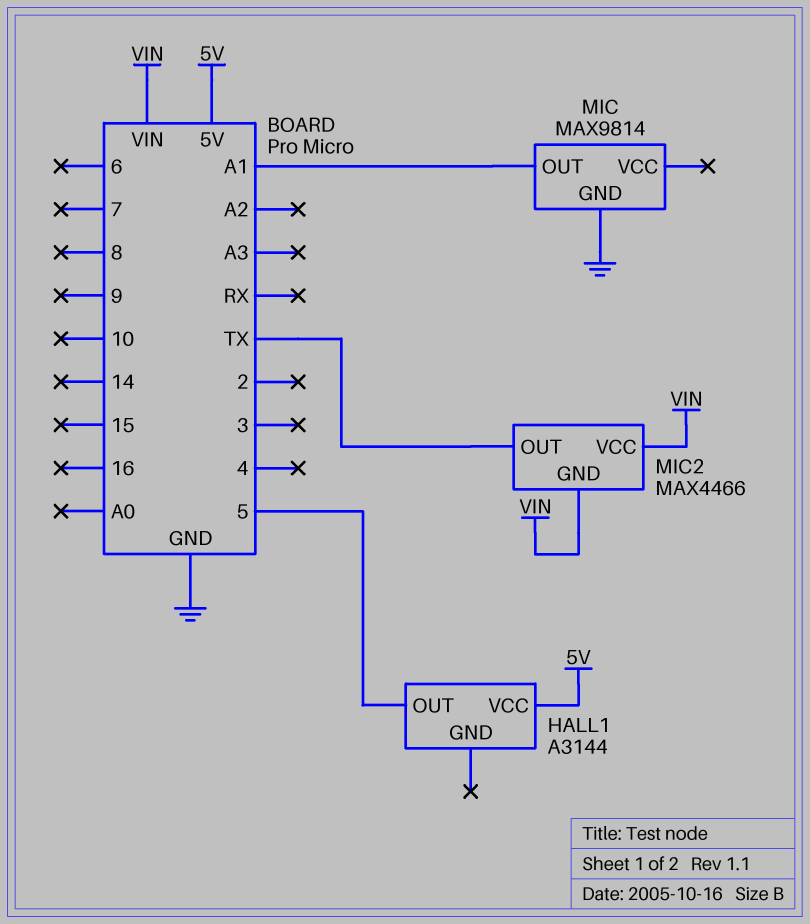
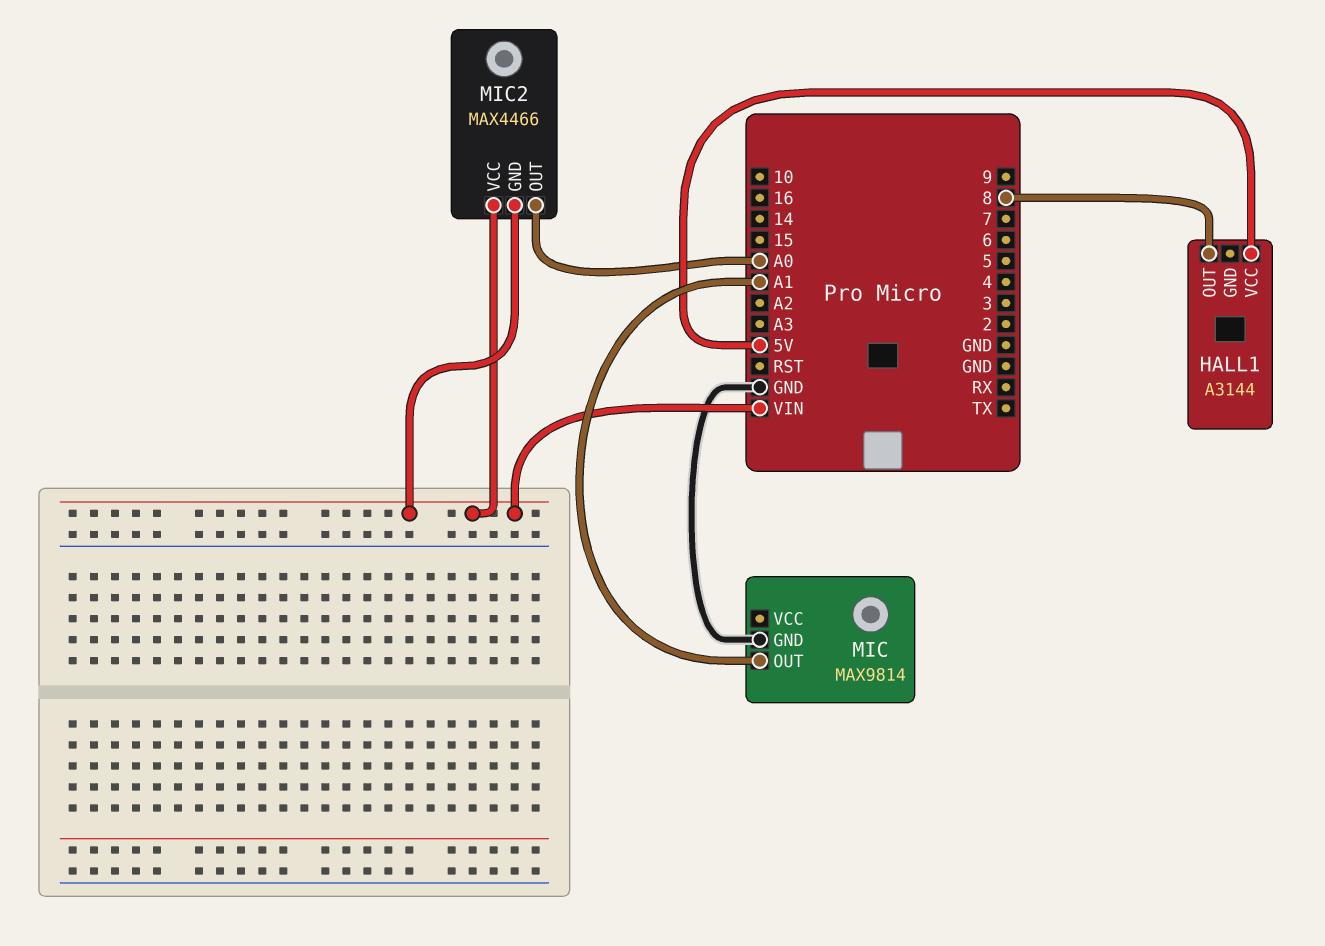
HALL1 pin OUT: 5 -> 8
MIC2 pin OUT: TX -> A0

